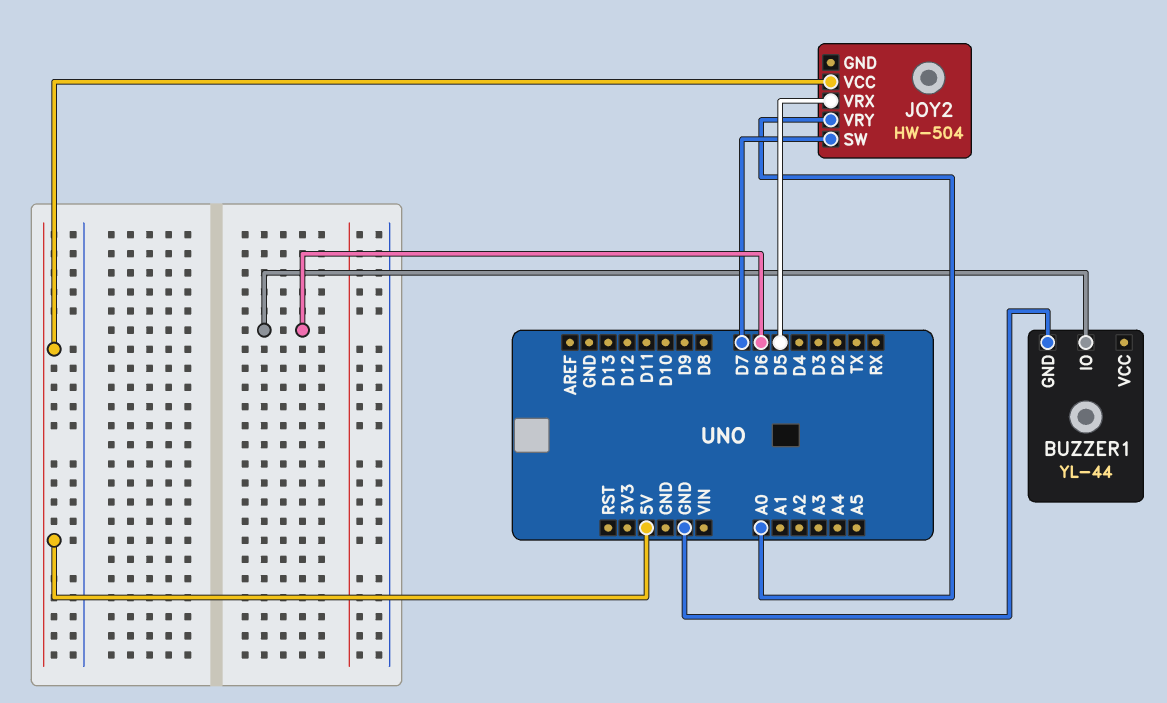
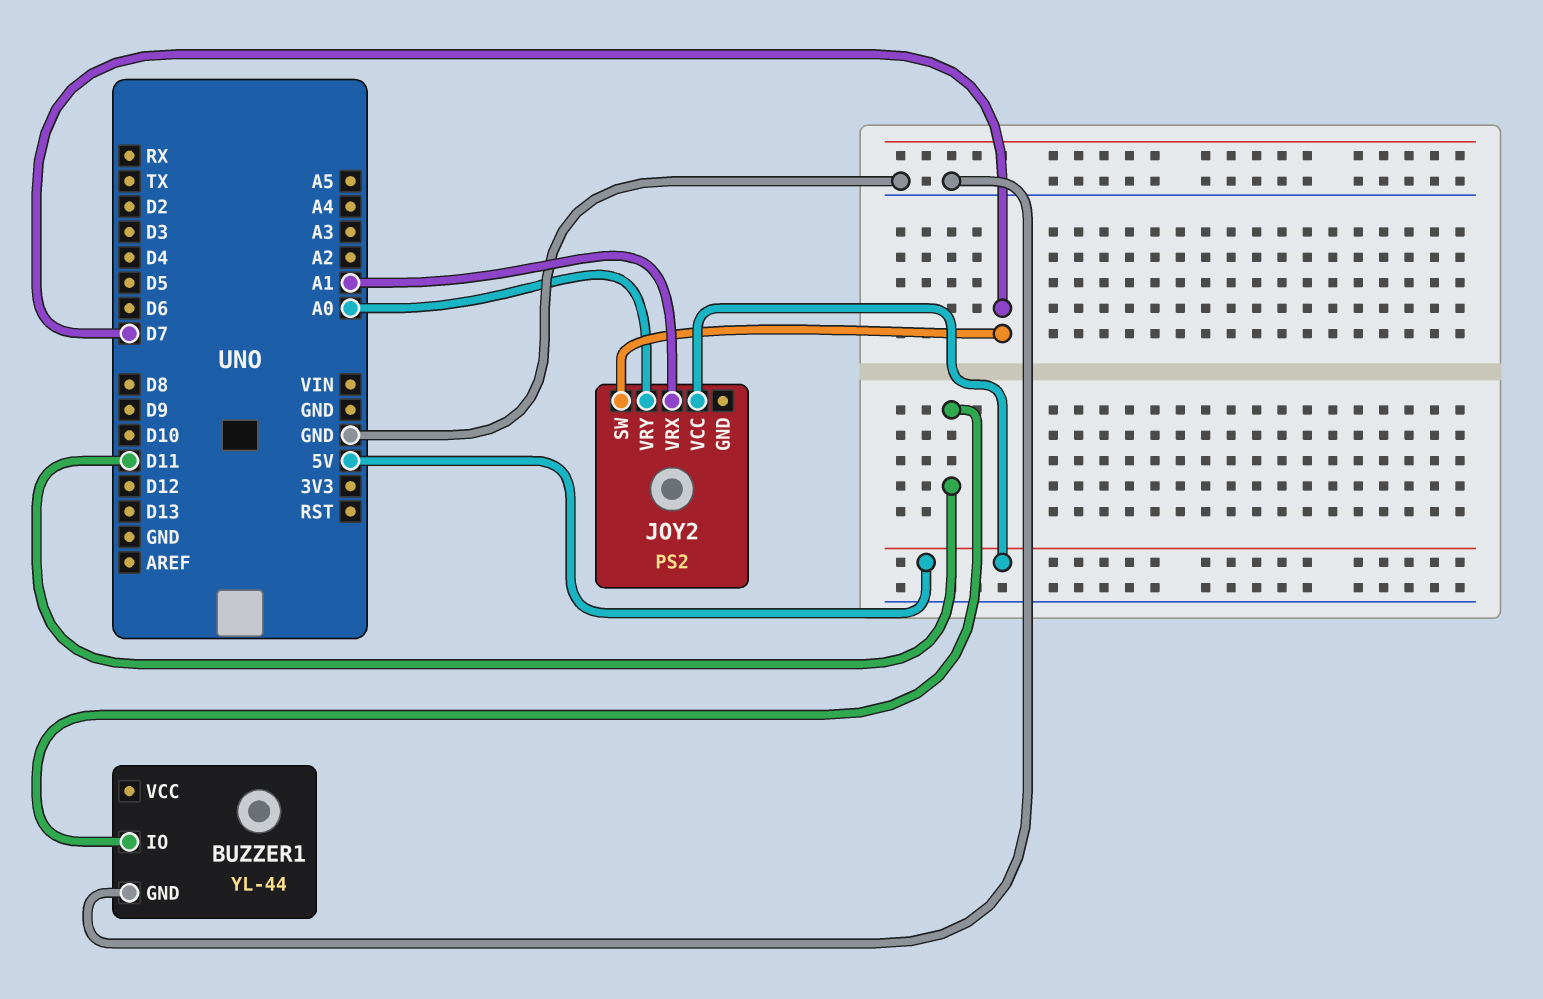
BUZZER1 pin IO: D6 -> D11
JOY2: HW-504 -> PS2
JOY2 pin VRX: D5 -> A1

